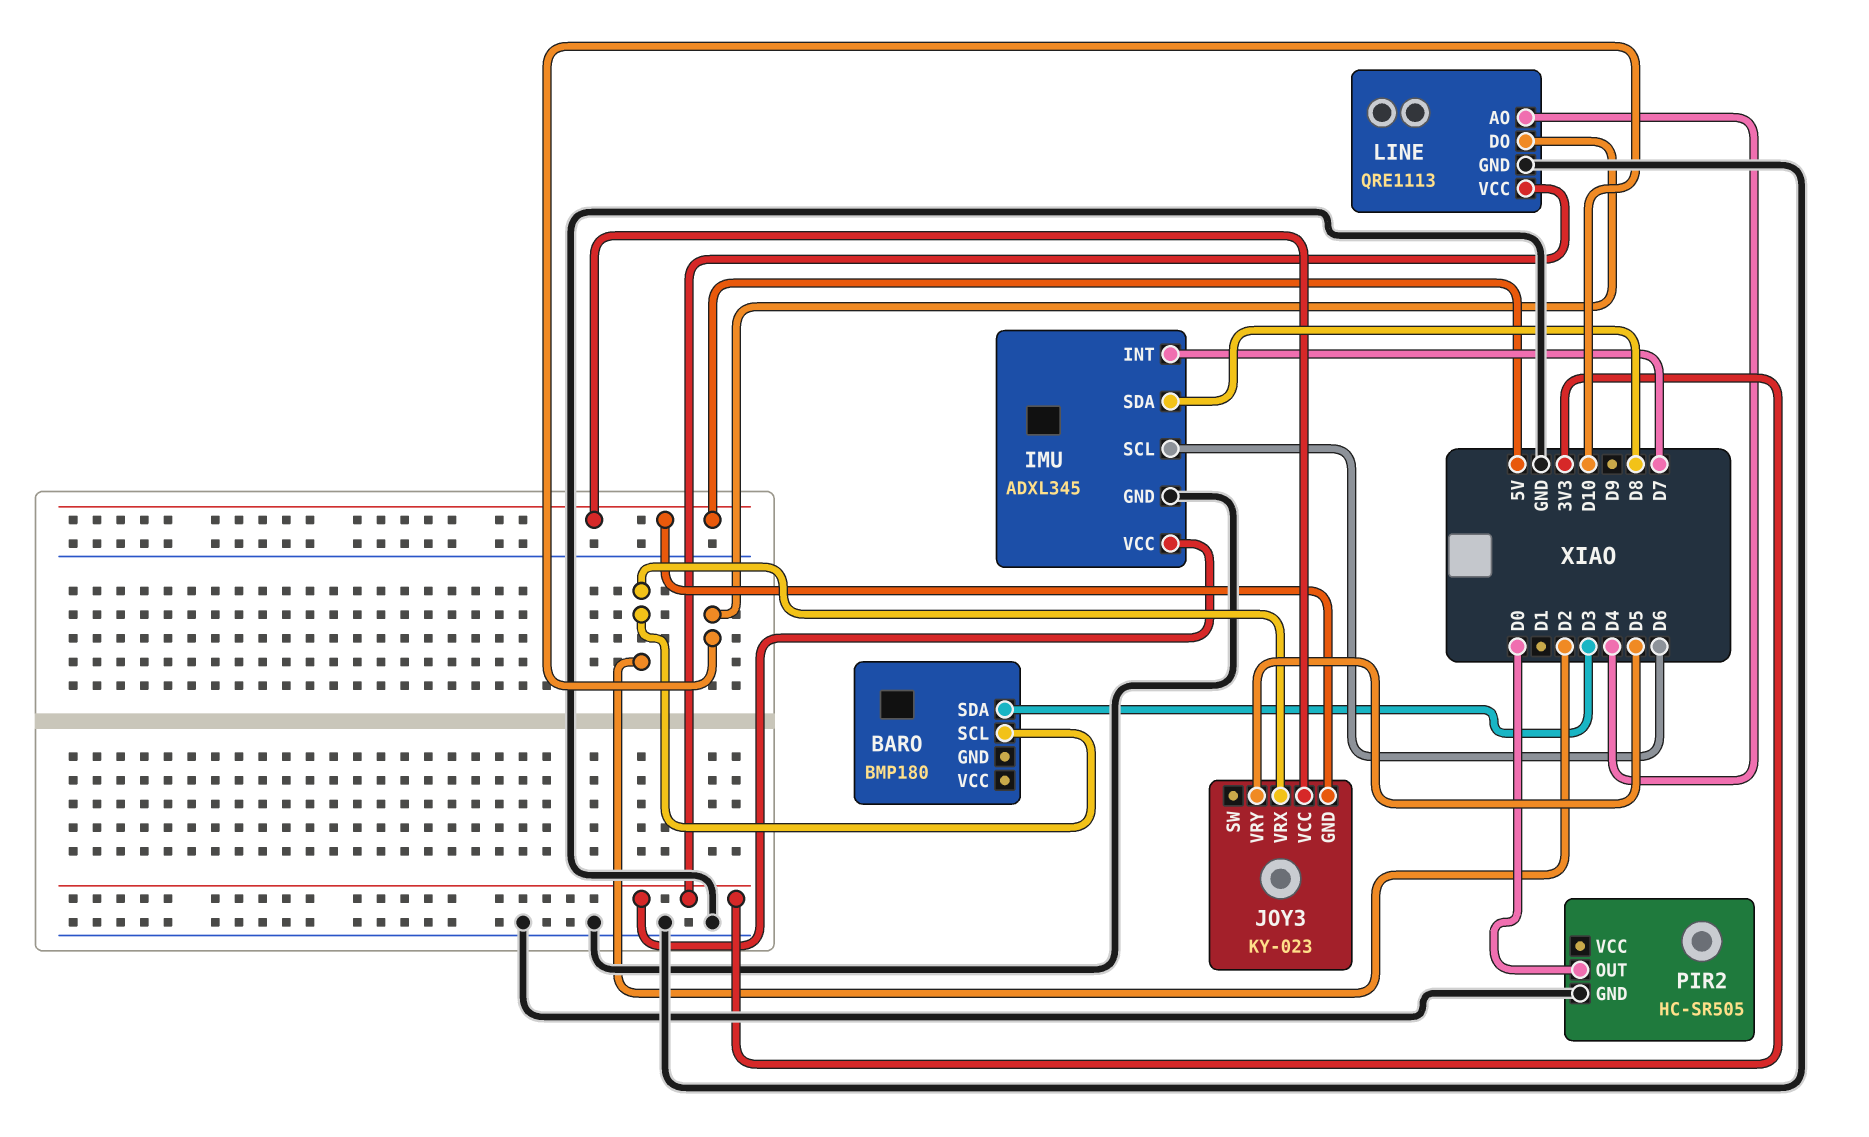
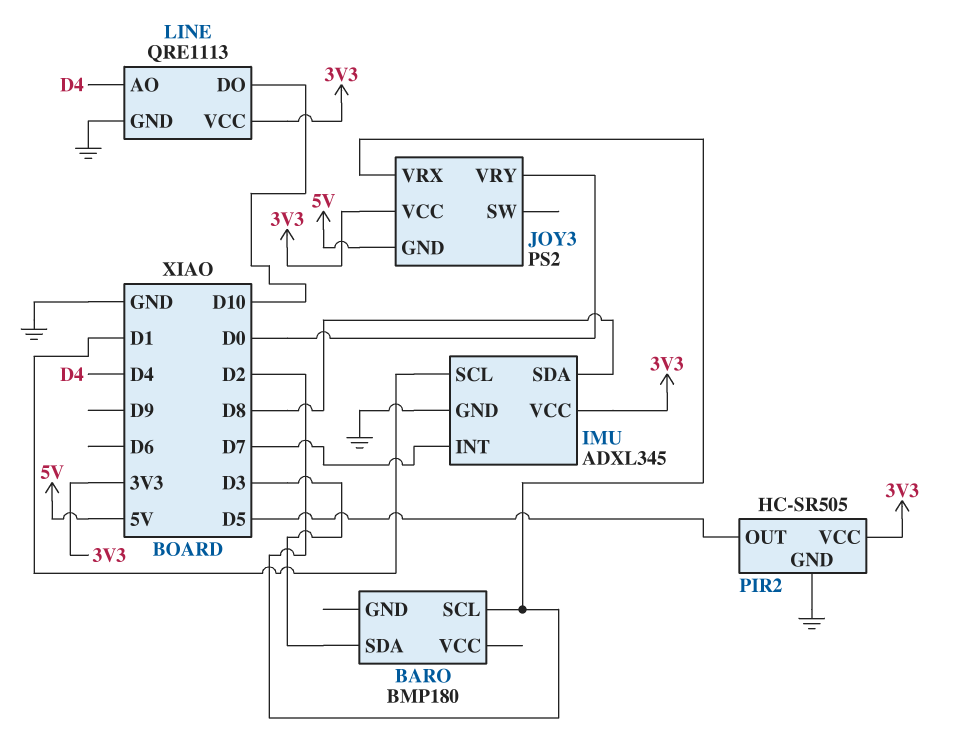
IMU pin SCL: D6 -> D1
JOY3: KY-023 -> PS2
JOY3 pin VCC: 5V -> 3V3
JOY3 pin VRY: D5 -> D0
PIR2 pin OUT: D0 -> D5
PIR2 pin VCC: none -> 3V3

